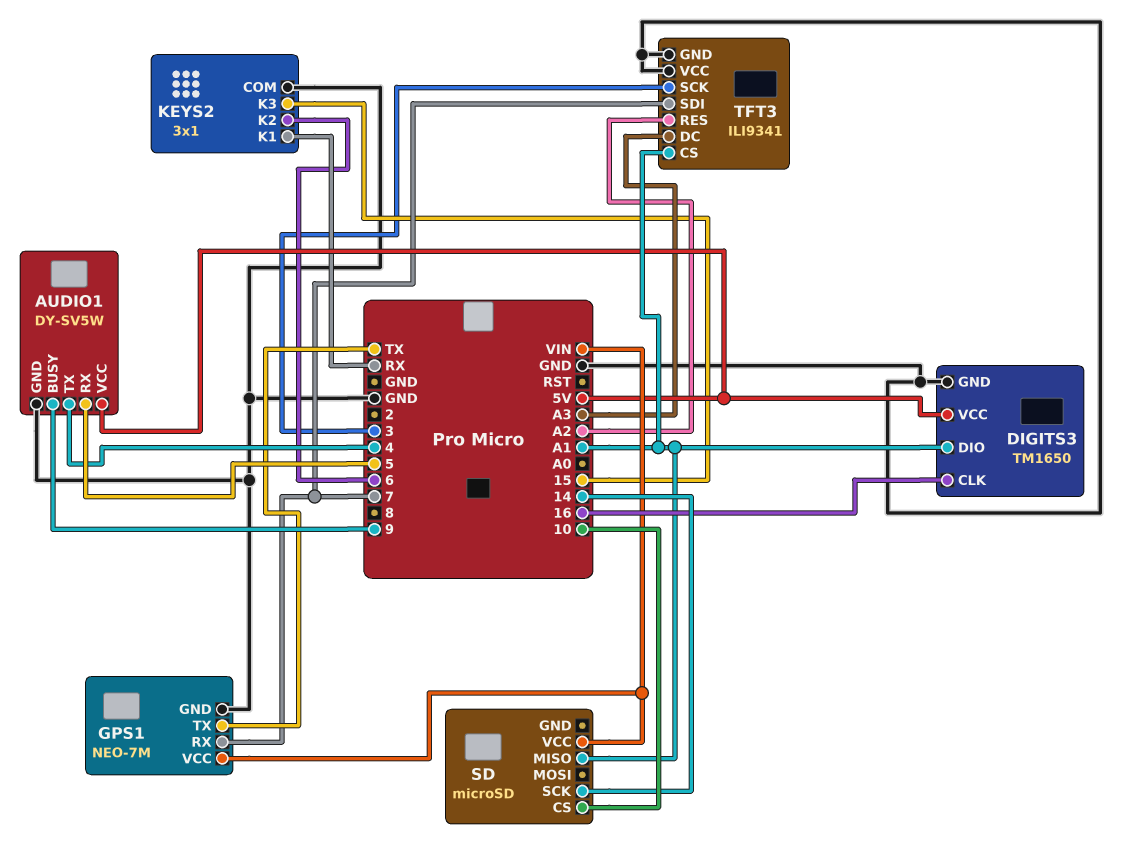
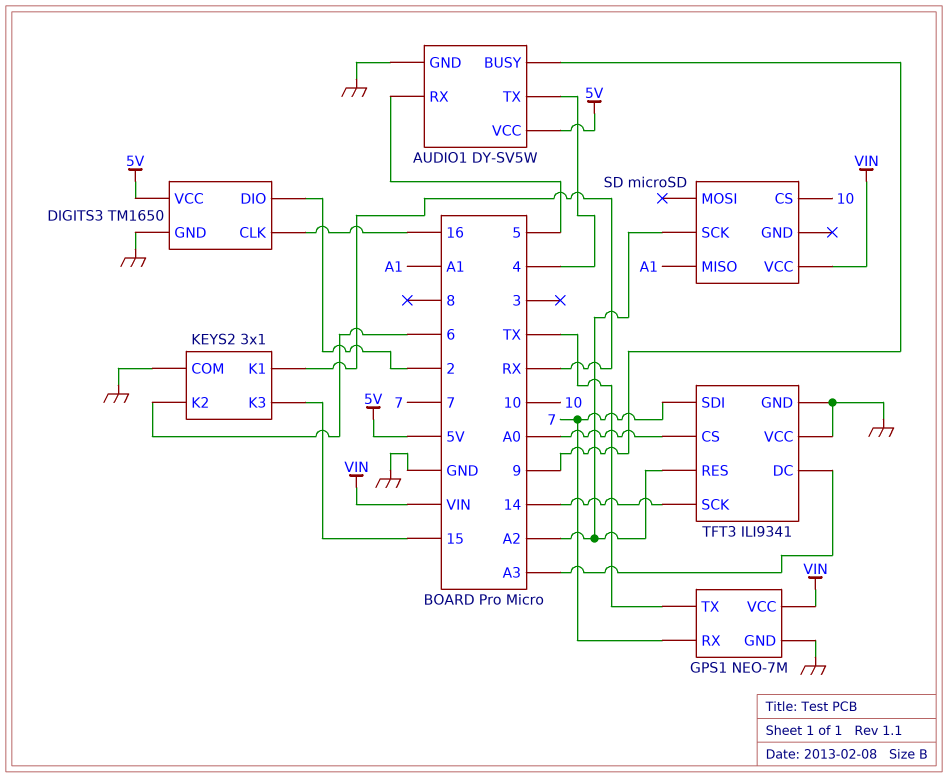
DIGITS3 pin DIO: A1 -> 2
SD pin SCK: 14 -> A2
TFT3 pin CS: A1 -> A0
TFT3 pin SCK: 3 -> 14

